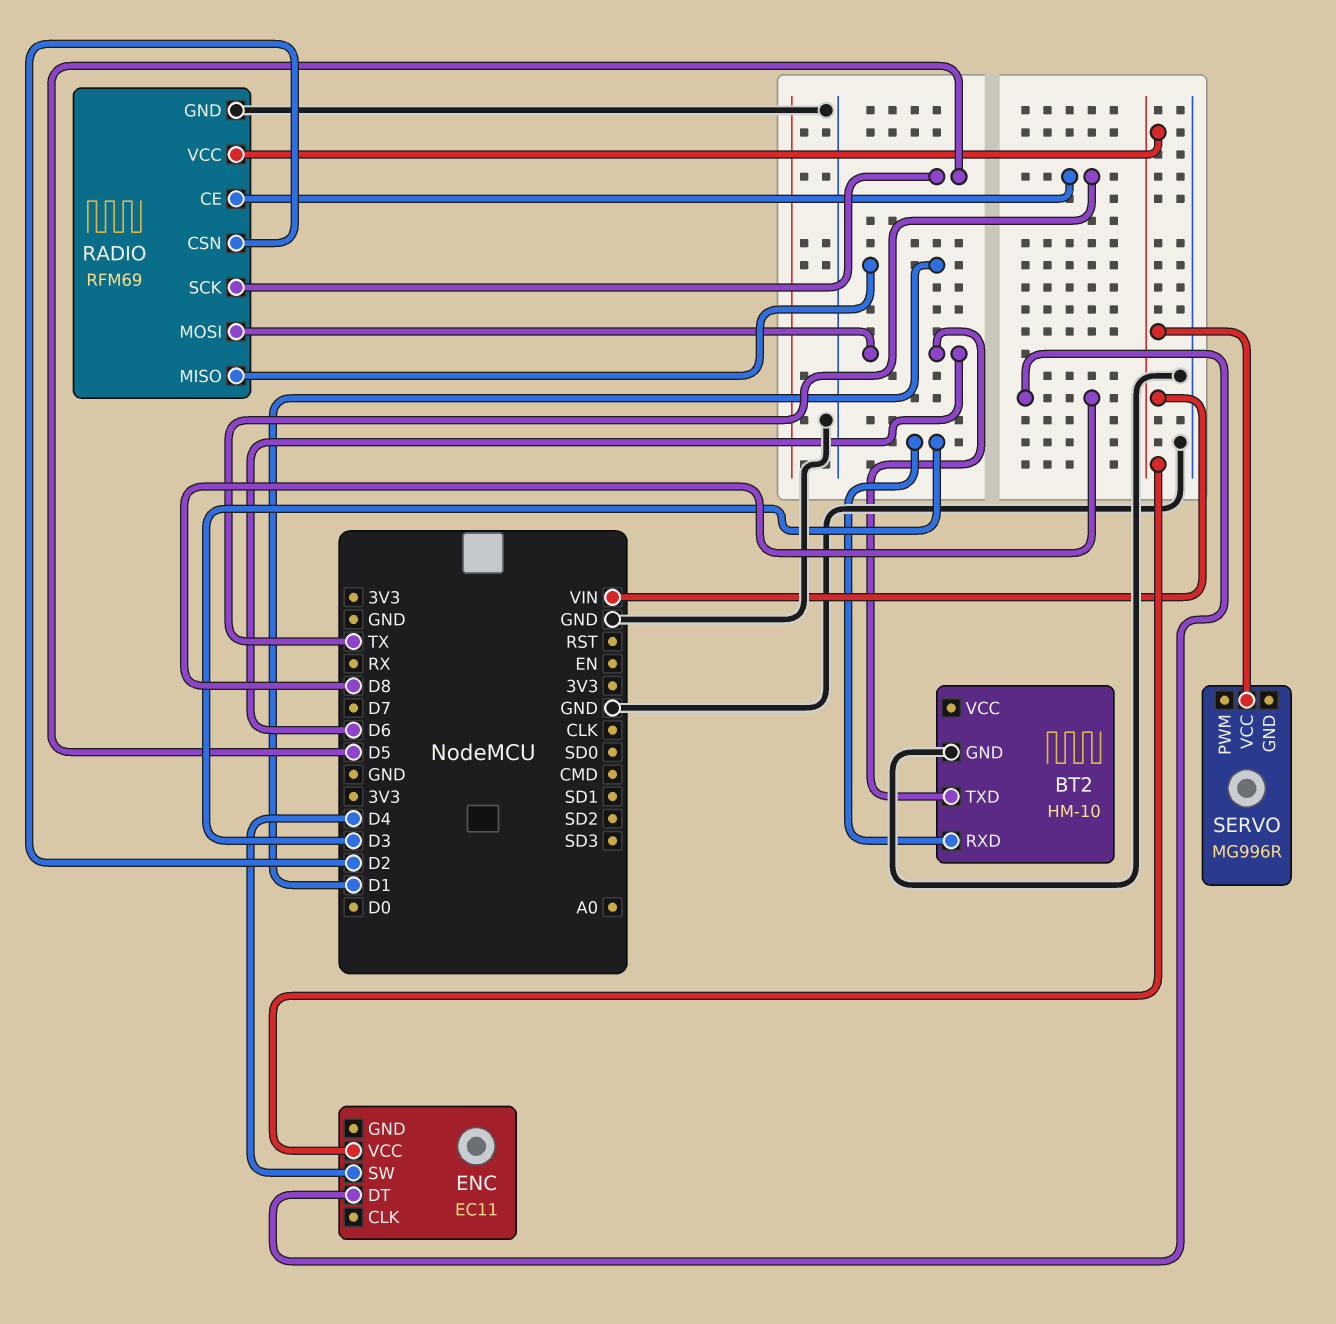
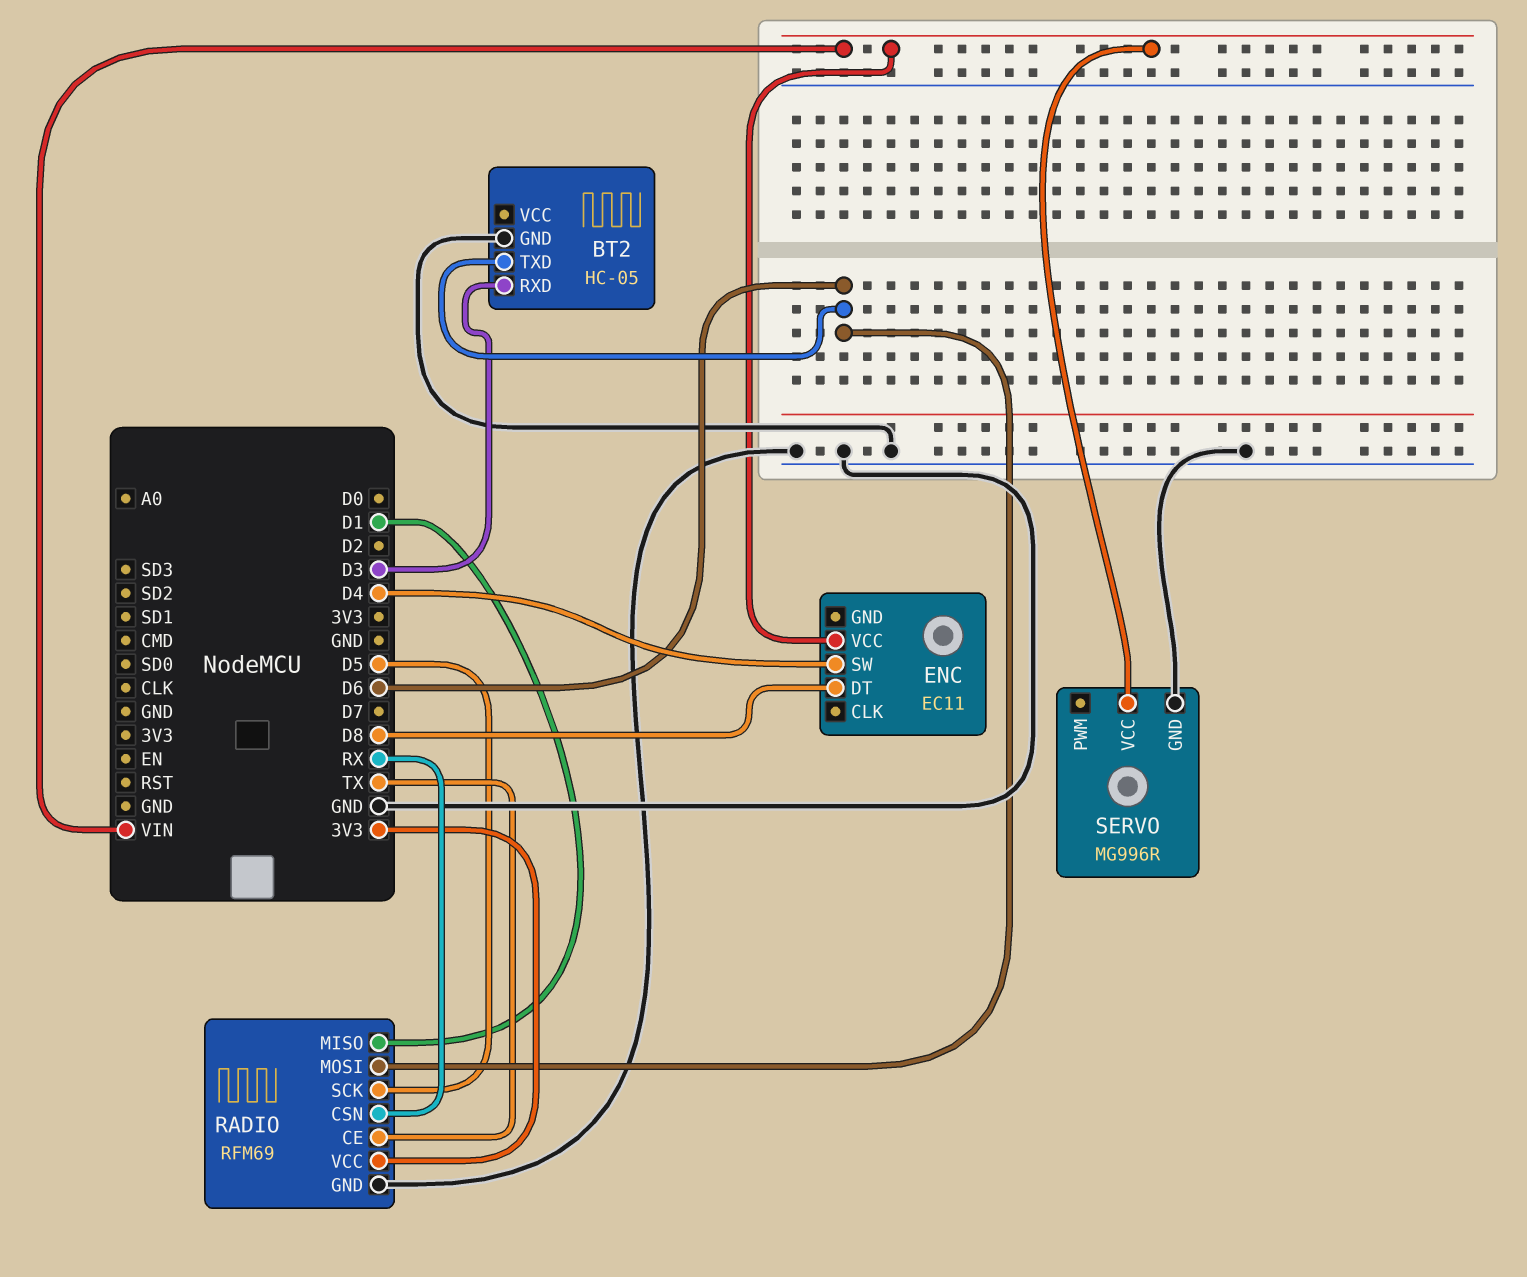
BT2: HM-10 -> HC-05
RADIO pin CSN: D2 -> RX
RADIO pin VCC: VIN -> 3V3
SERVO pin GND: none -> GND

